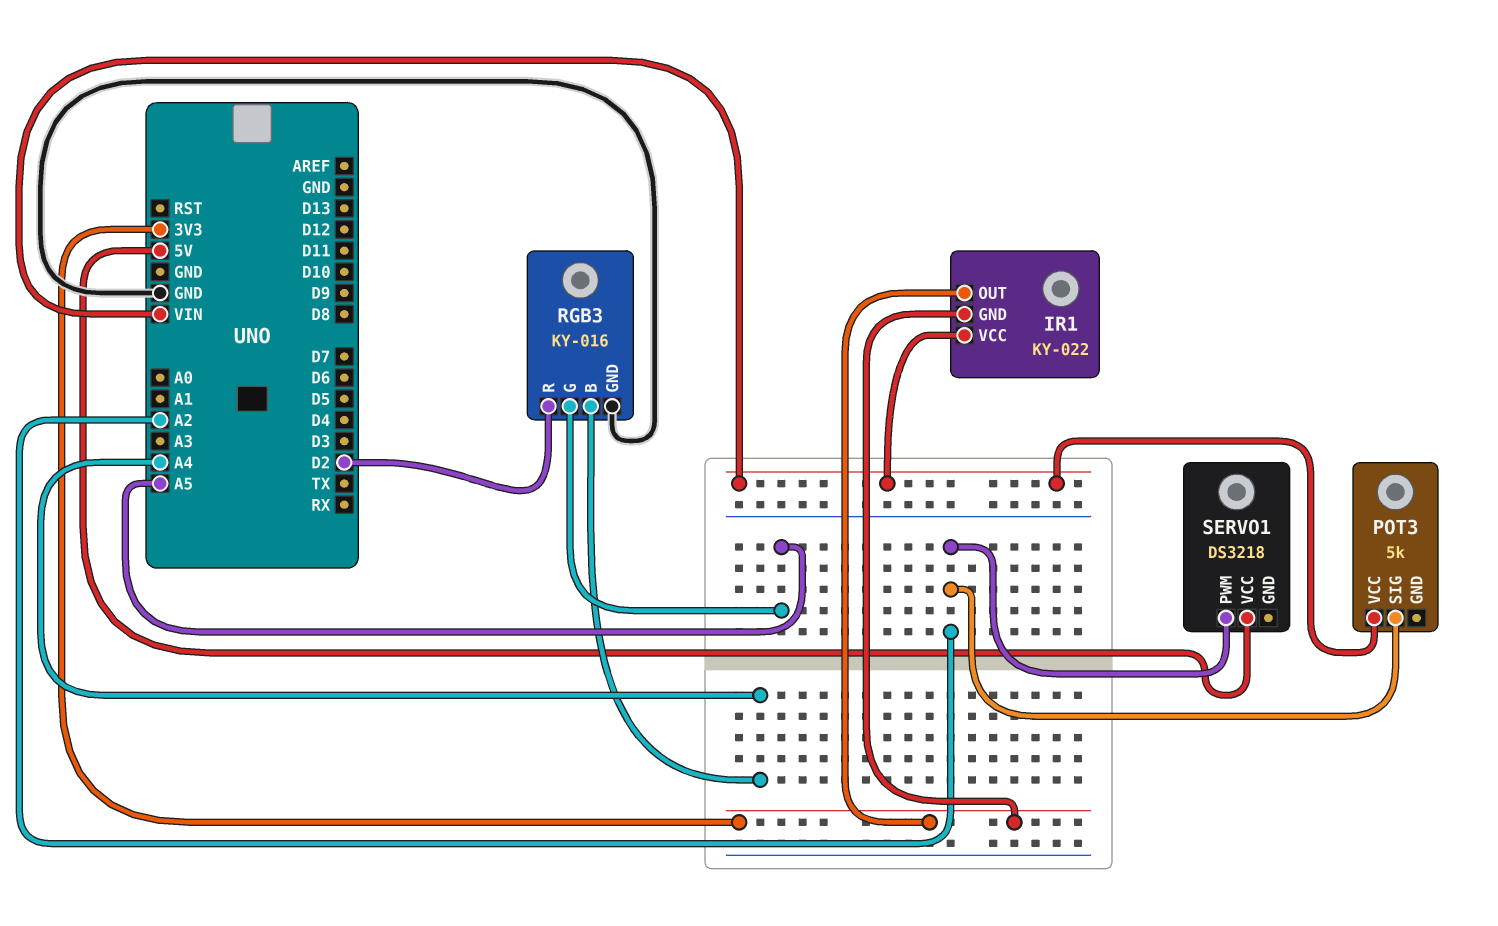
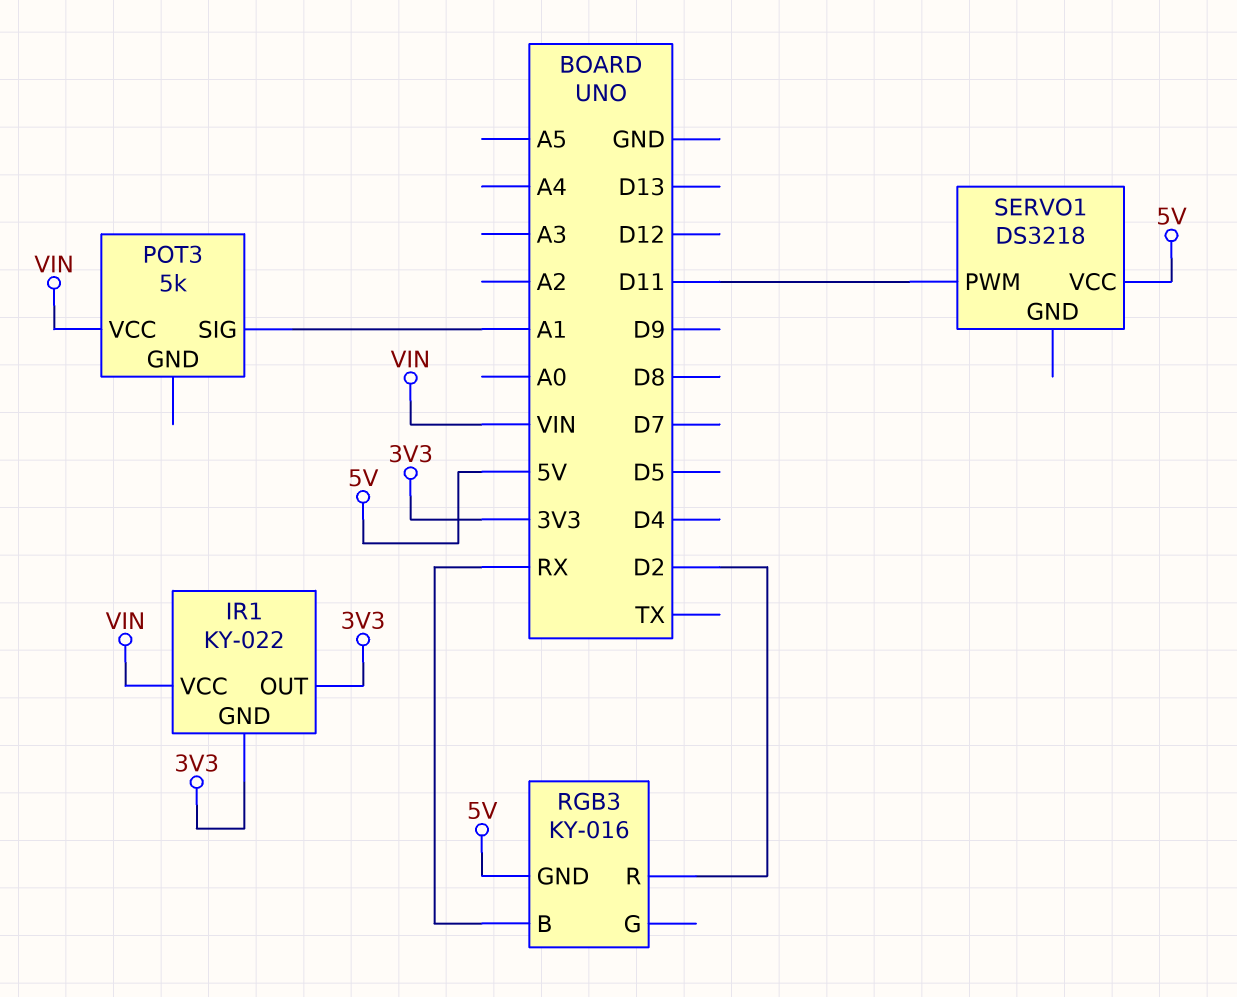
POT3 pin SIG: A2 -> A1
RGB3 pin B: A4 -> RX
RGB3 pin G: A5 -> none
RGB3 pin GND: GND -> 5V
SERVO1 pin PWM: A2 -> D11

